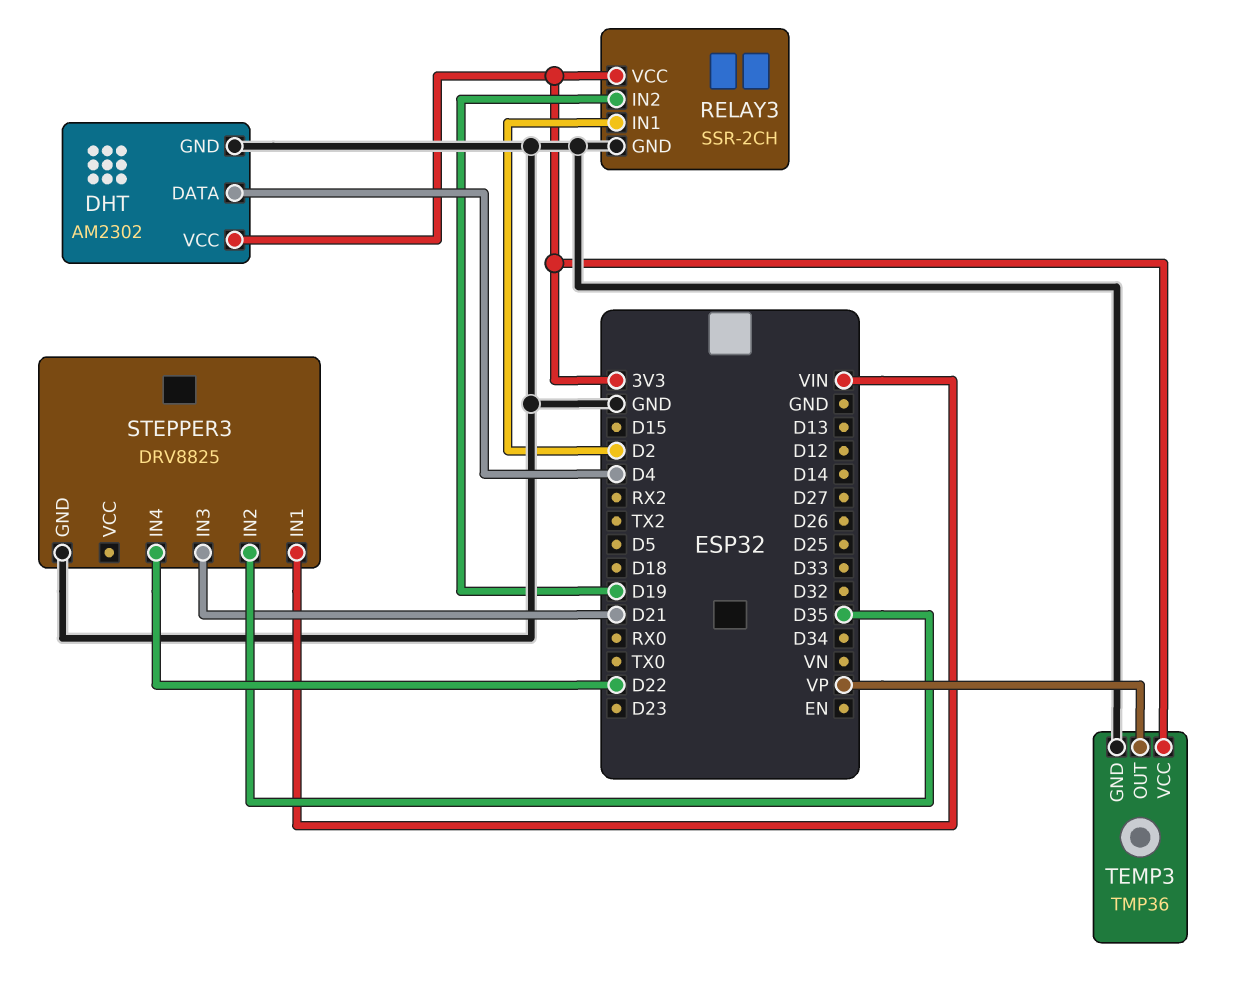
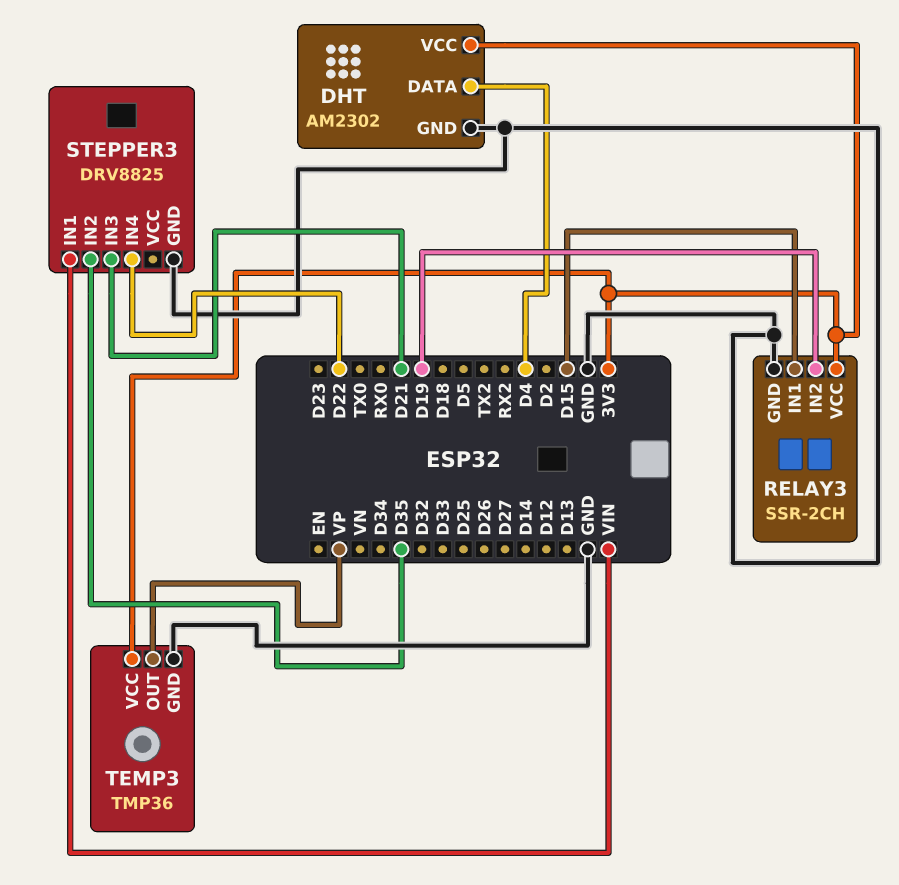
RELAY3 pin IN1: D2 -> D15

